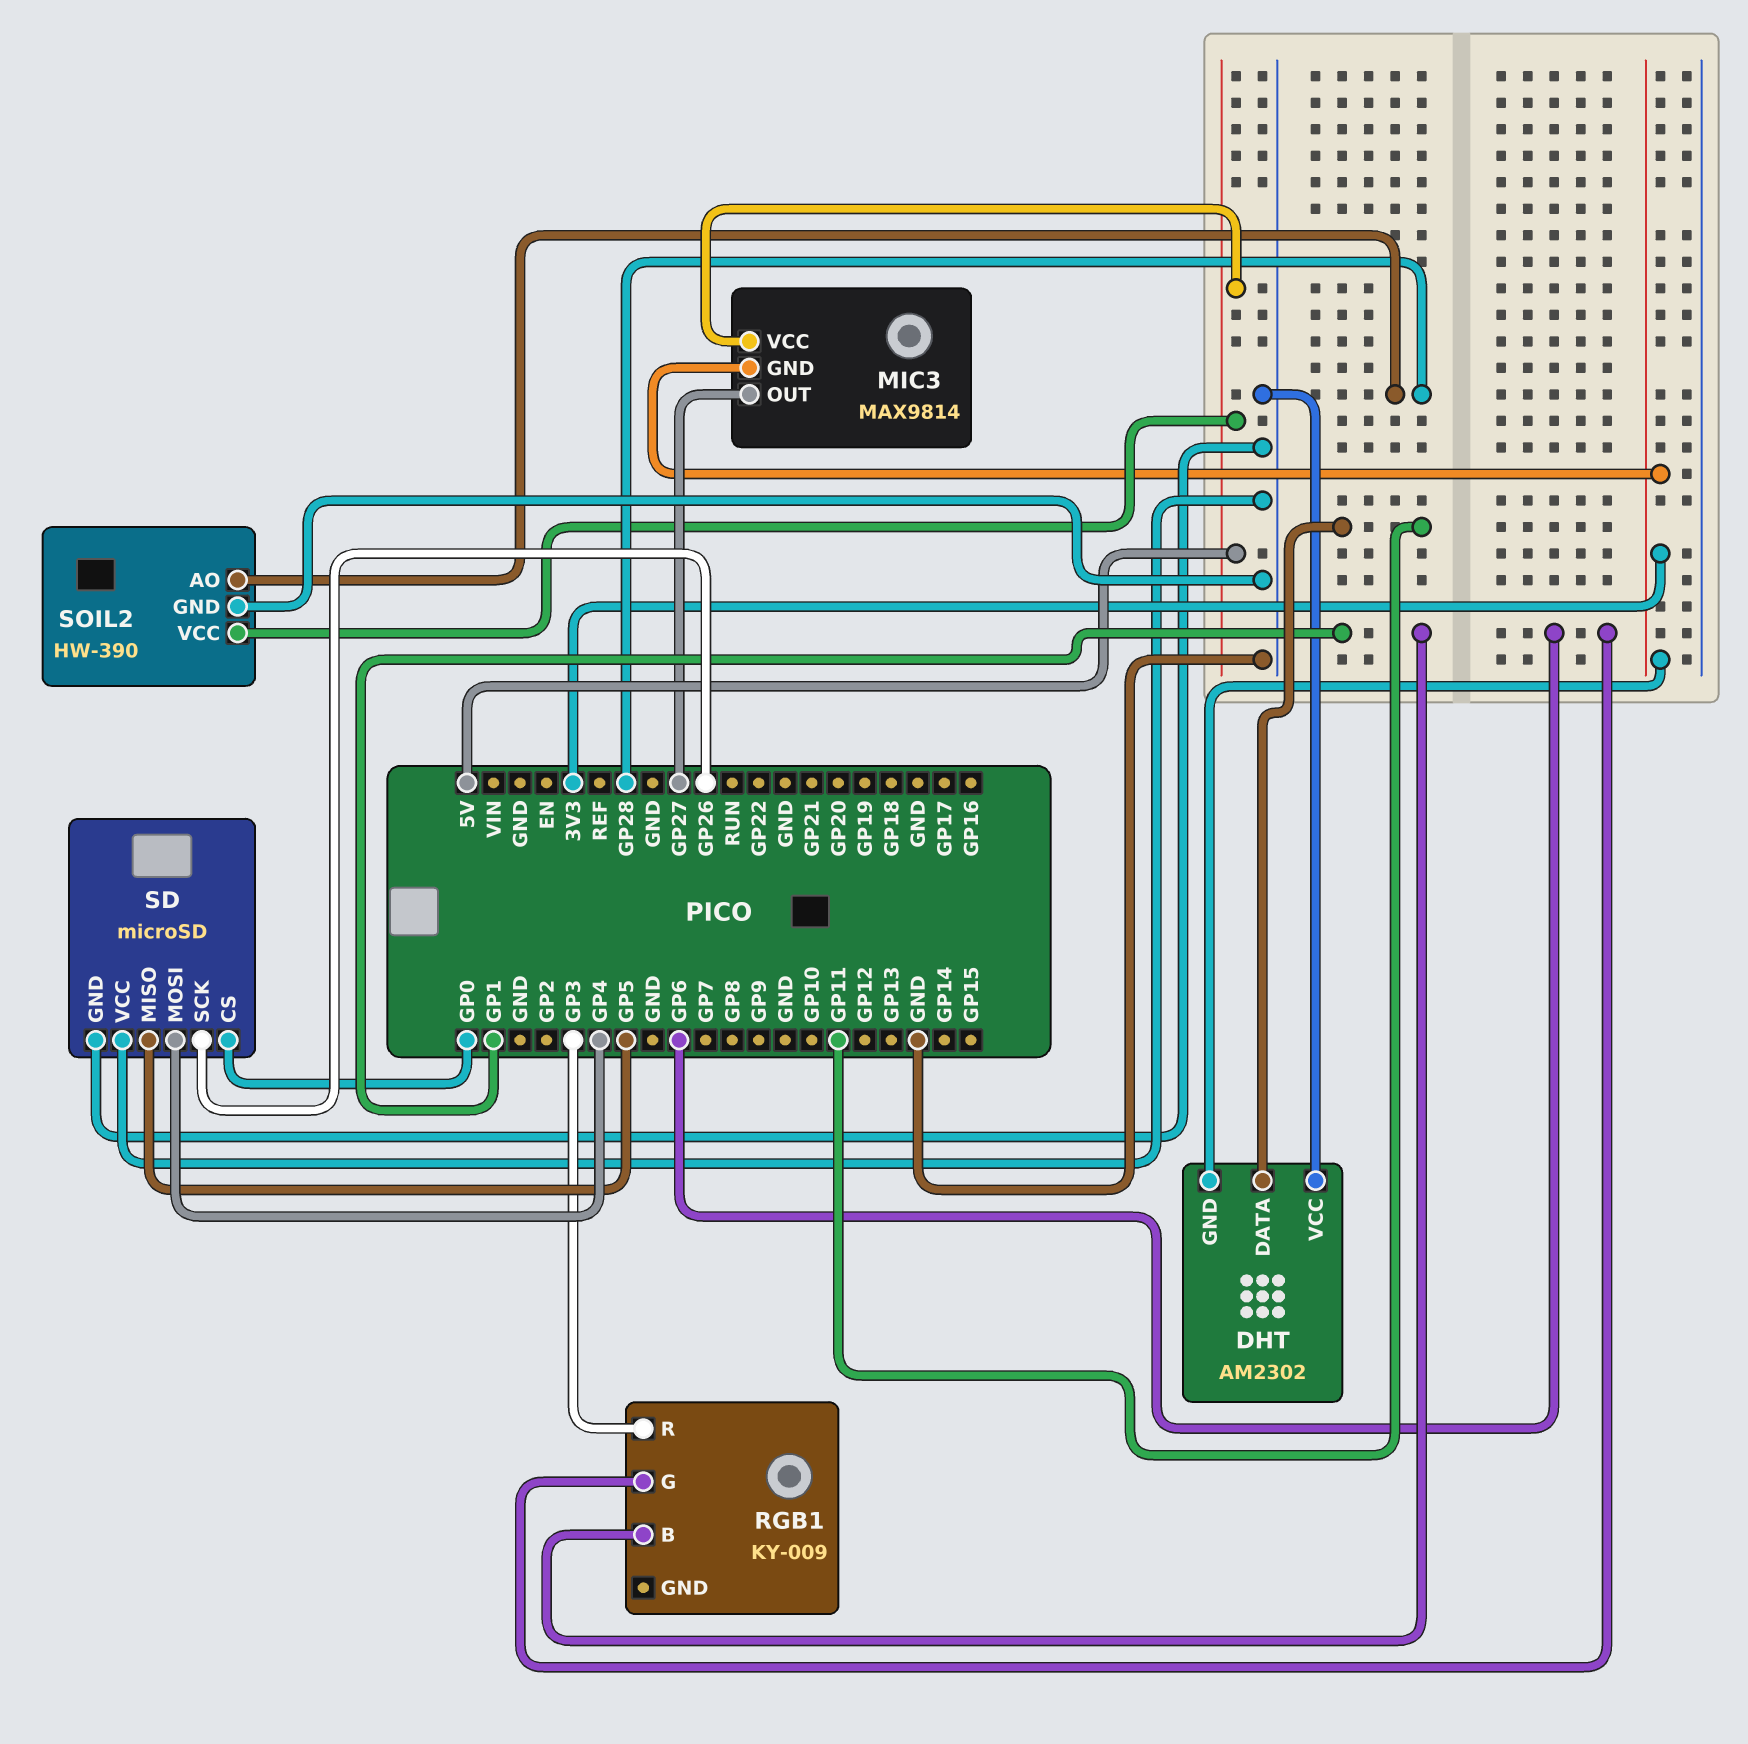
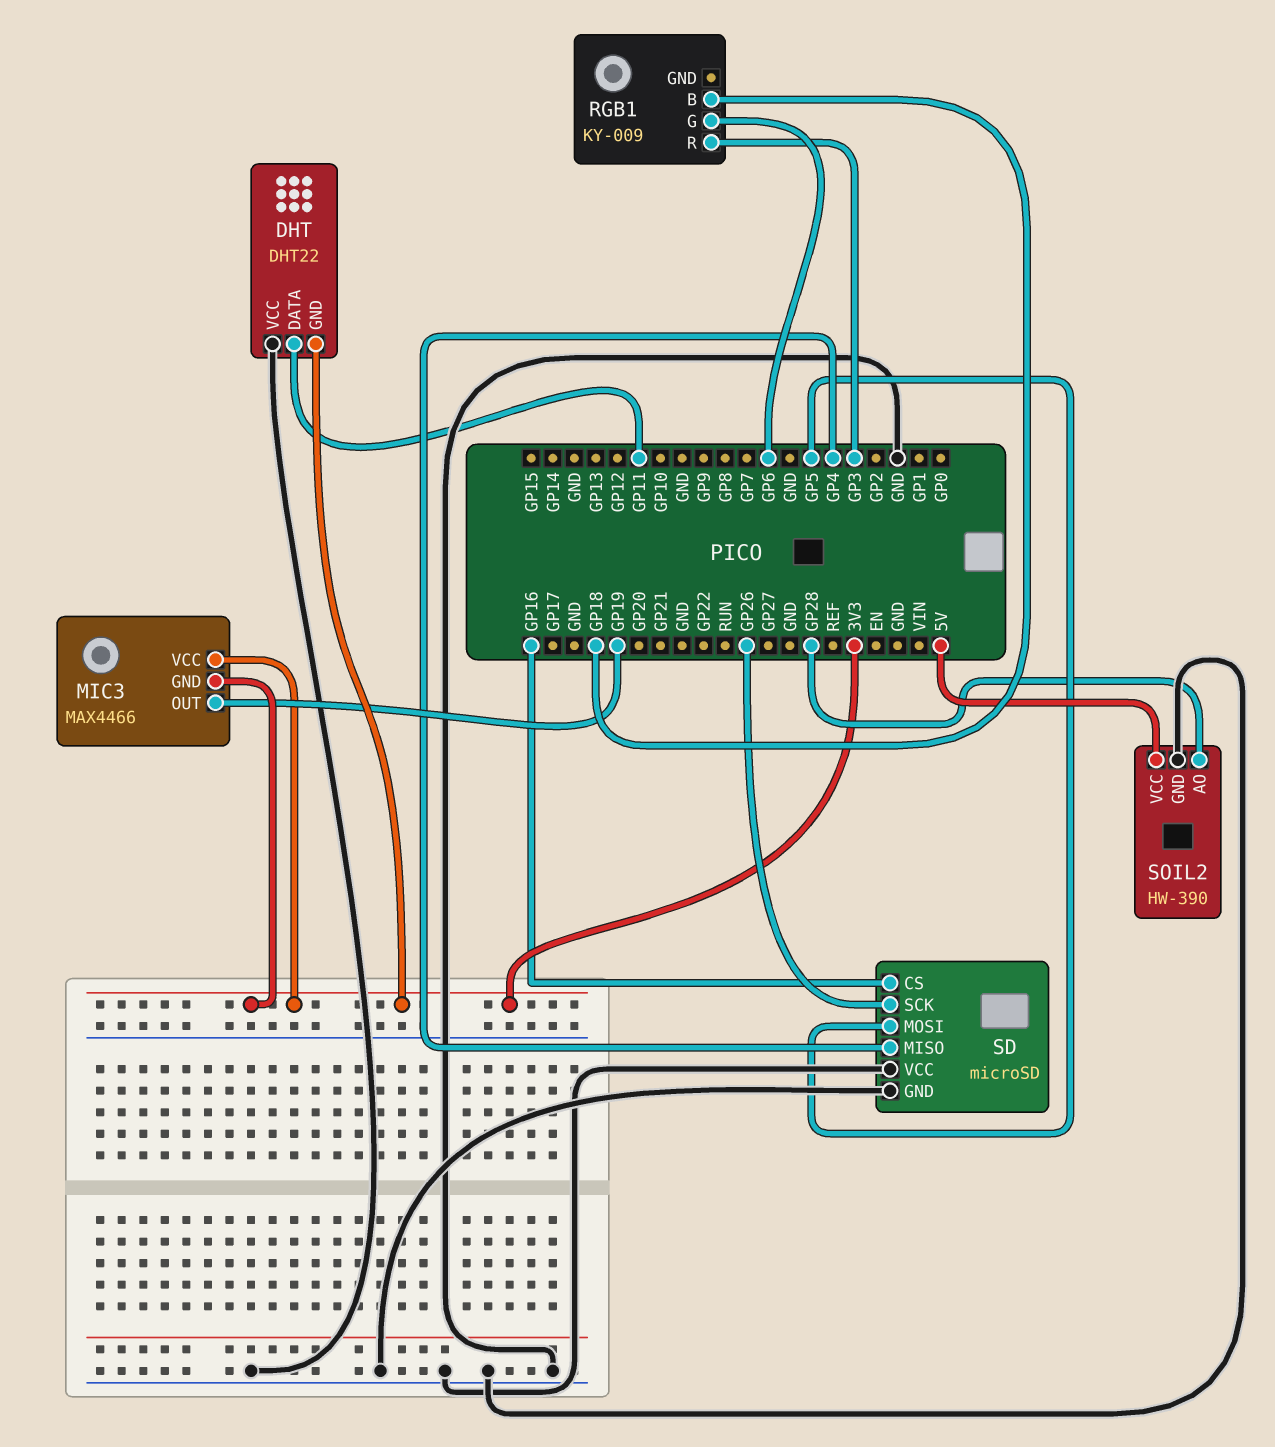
DHT: AM2302 -> DHT22
MIC3: MAX9814 -> MAX4466
MIC3 pin OUT: GP27 -> GP19
MIC3 pin VCC: 5V -> 3V3
RGB1 pin B: GP1 -> GP18
SD pin CS: GP0 -> GP16
SD pin MISO: GP5 -> GP4
SD pin MOSI: GP4 -> GP5

